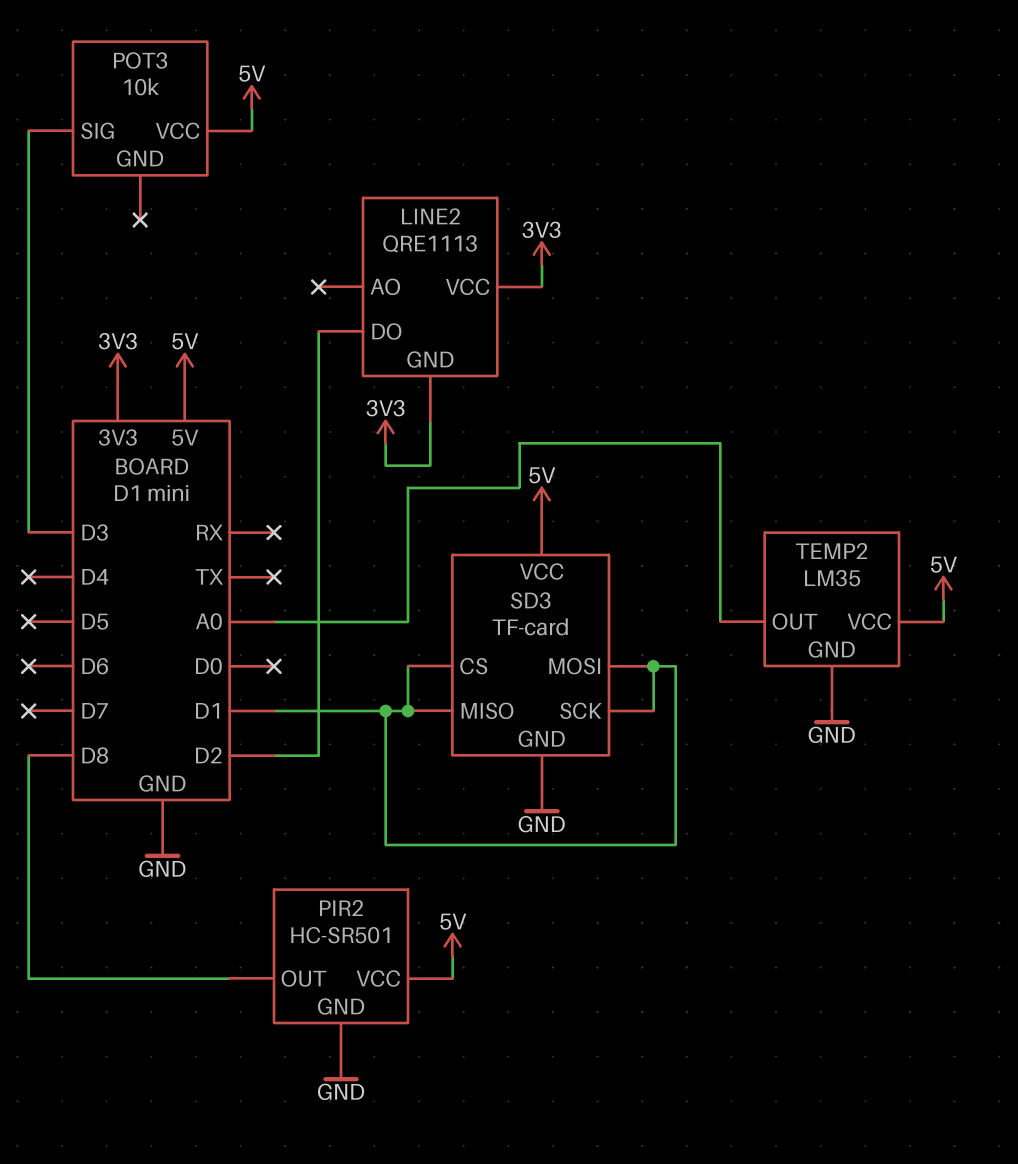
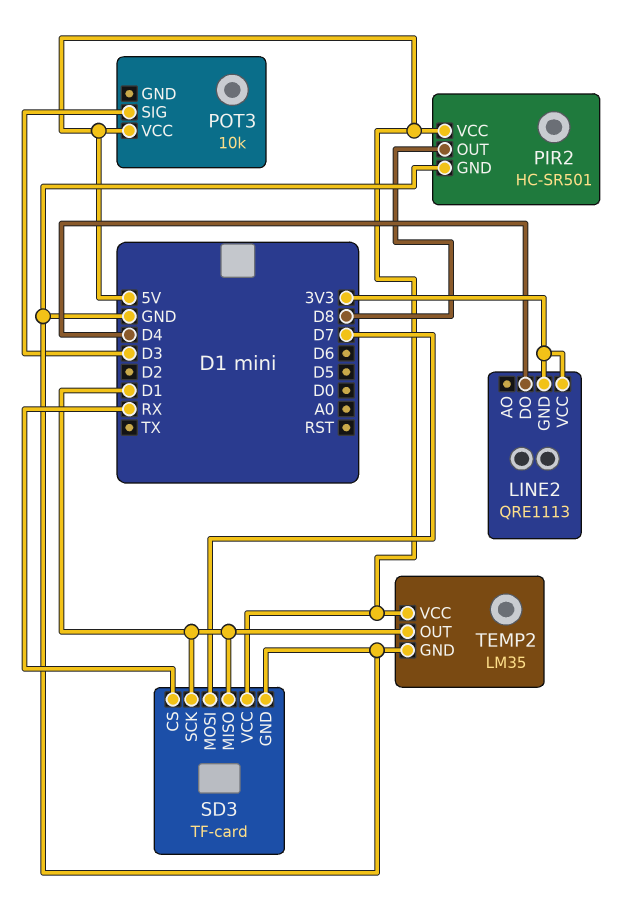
LINE2 pin DO: D2 -> D4
SD3 pin CS: D1 -> RX
SD3 pin MOSI: D1 -> D7
TEMP2 pin OUT: A0 -> D1

